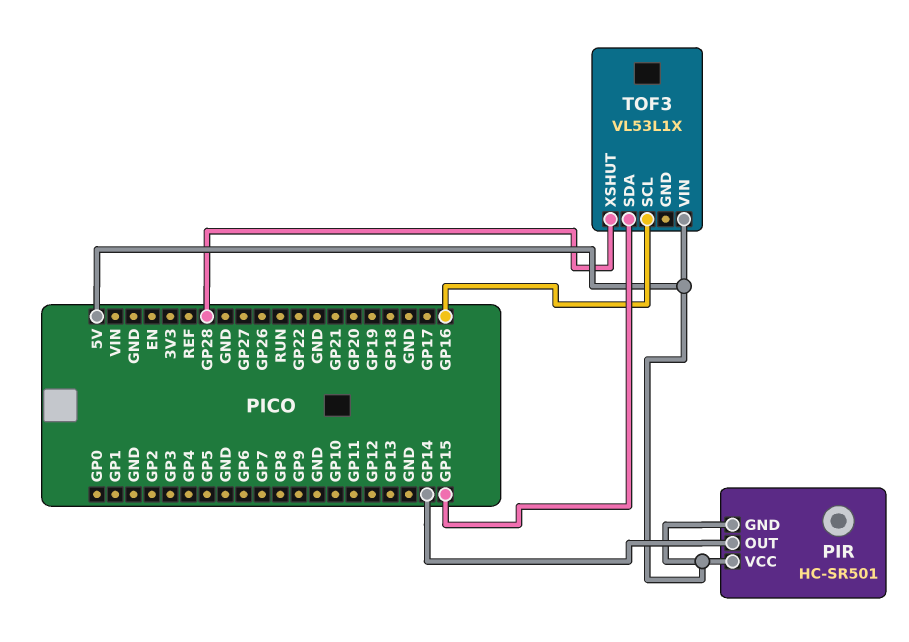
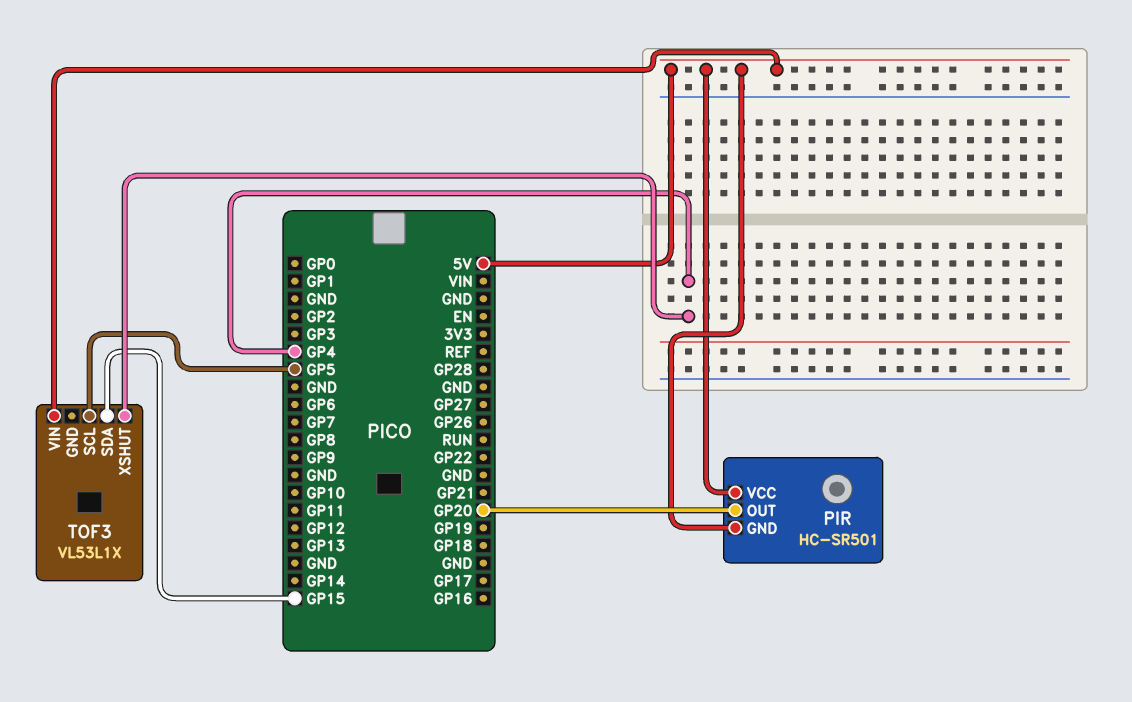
PIR pin OUT: GP14 -> GP20
TOF3 pin SCL: GP16 -> GP5
TOF3 pin XSHUT: GP28 -> GP4

